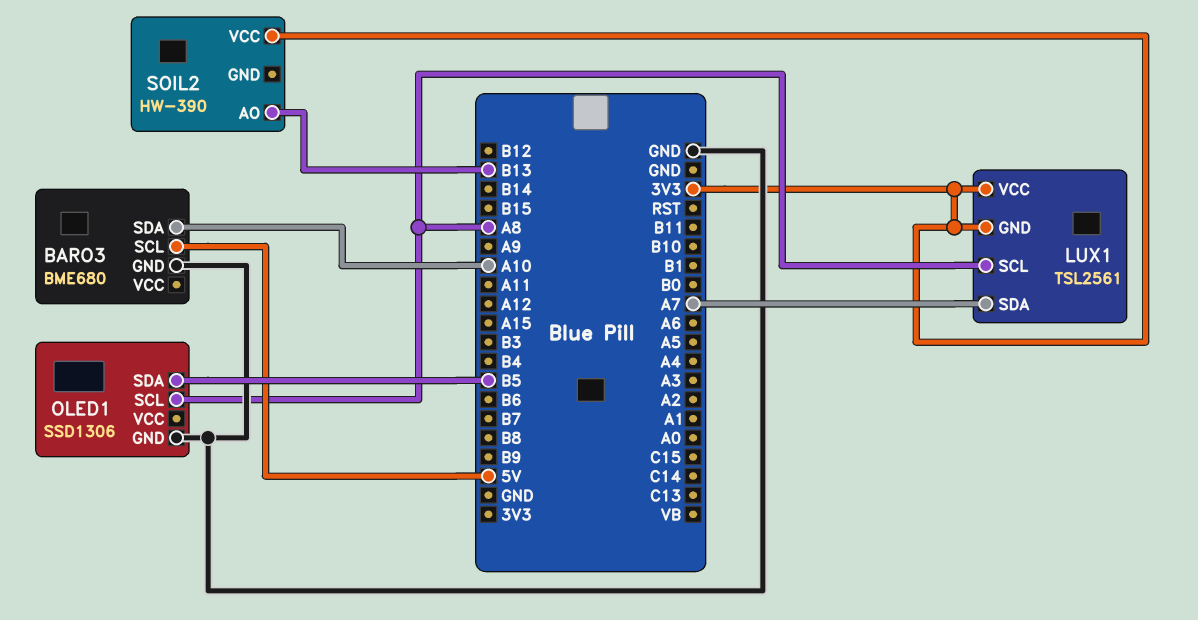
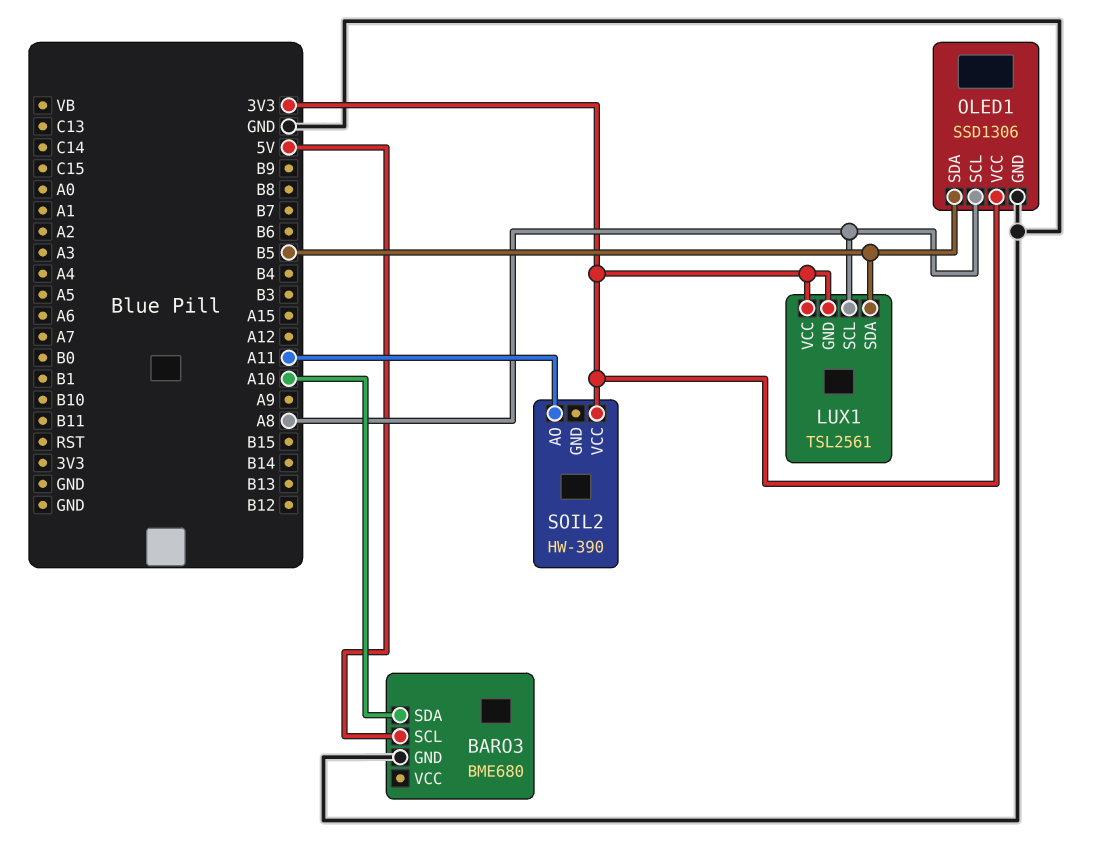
LUX1 pin SDA: A7 -> B5
OLED1 pin VCC: none -> 3V3
SOIL2 pin AO: B13 -> A11

